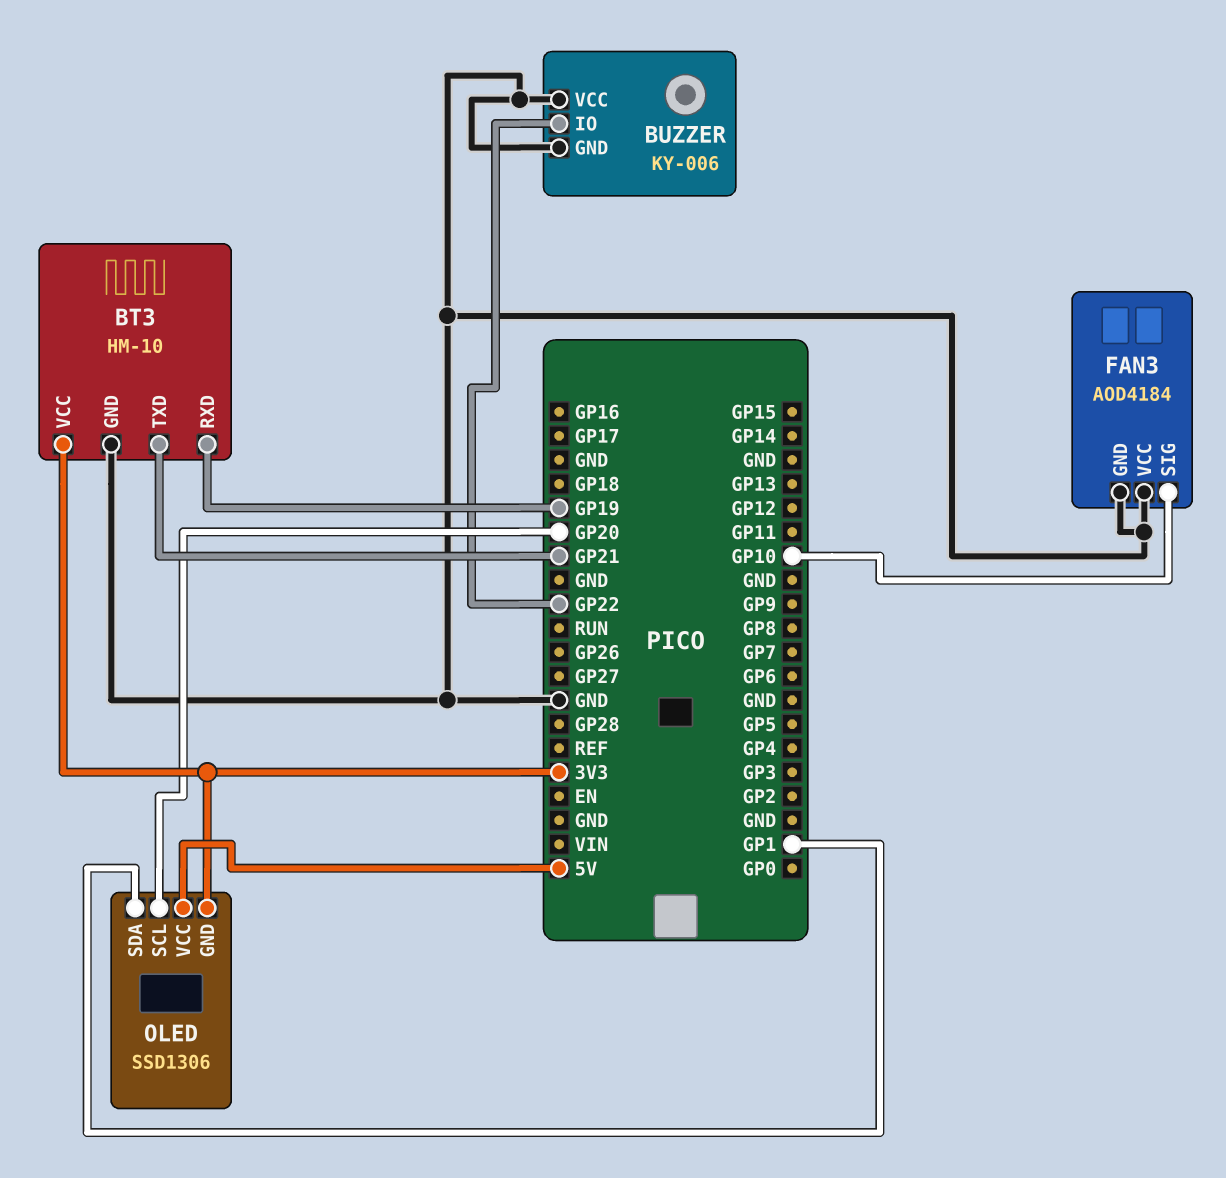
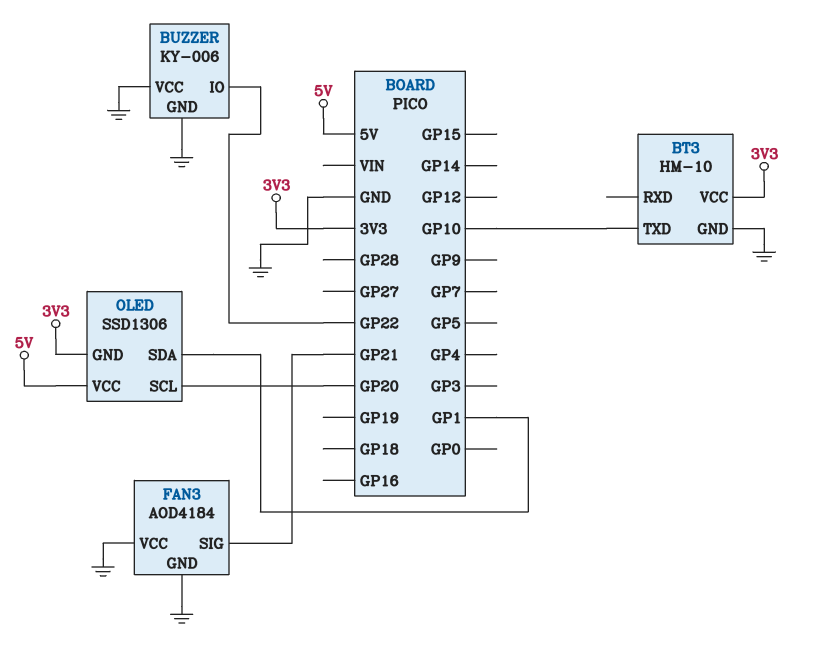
BT3 pin RXD: GP19 -> none
BT3 pin TXD: GP21 -> GP10
FAN3 pin SIG: GP10 -> GP21

